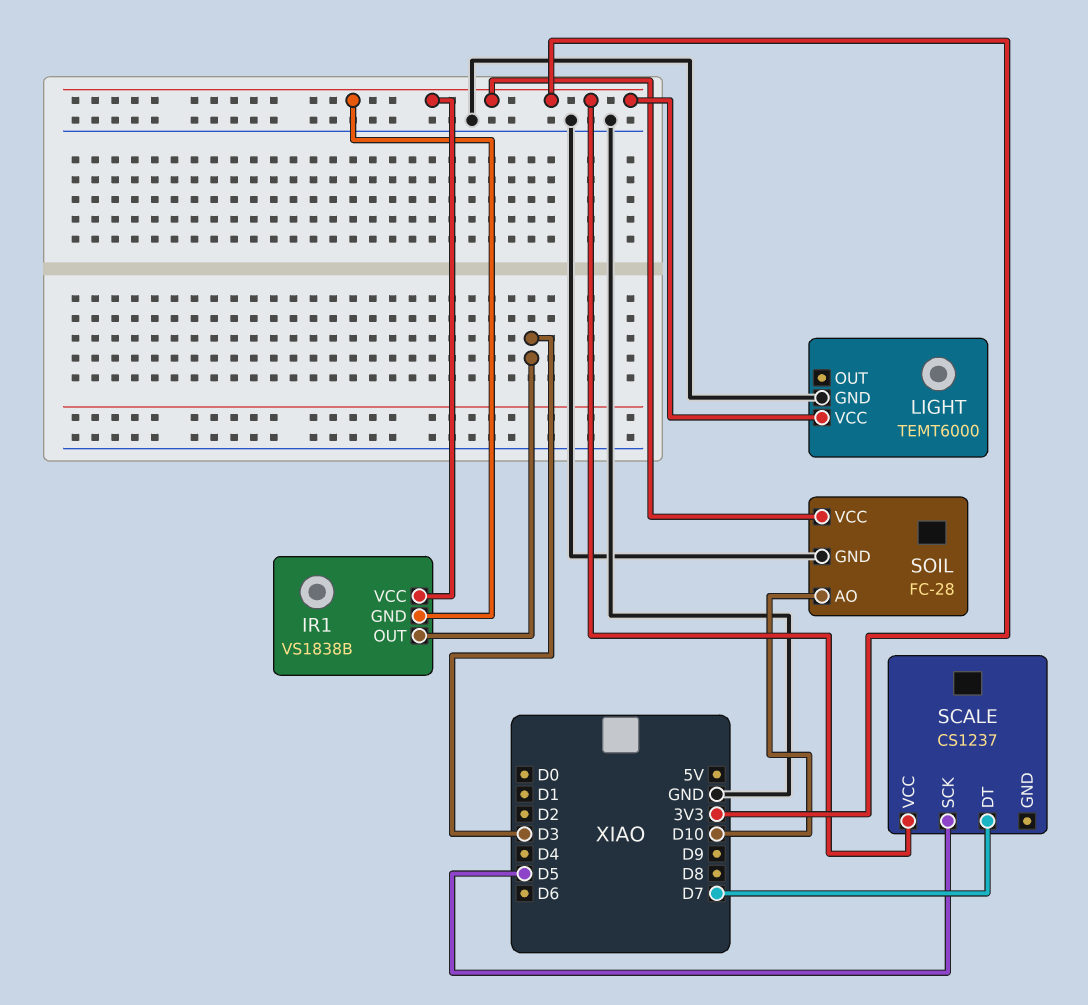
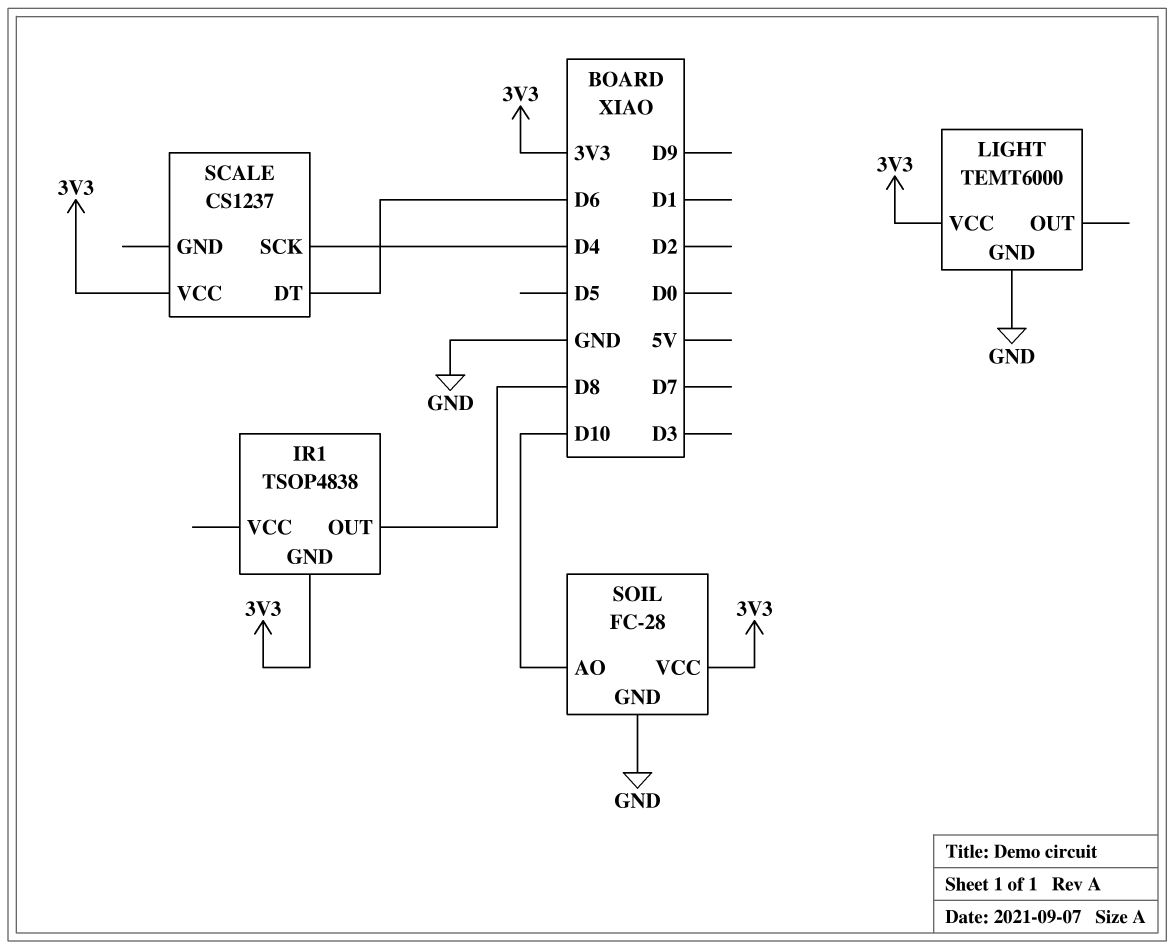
IR1: VS1838B -> TSOP4838
IR1 pin OUT: D3 -> D8
IR1 pin VCC: 3V3 -> none
SCALE pin DT: D7 -> D6
SCALE pin SCK: D5 -> D4

